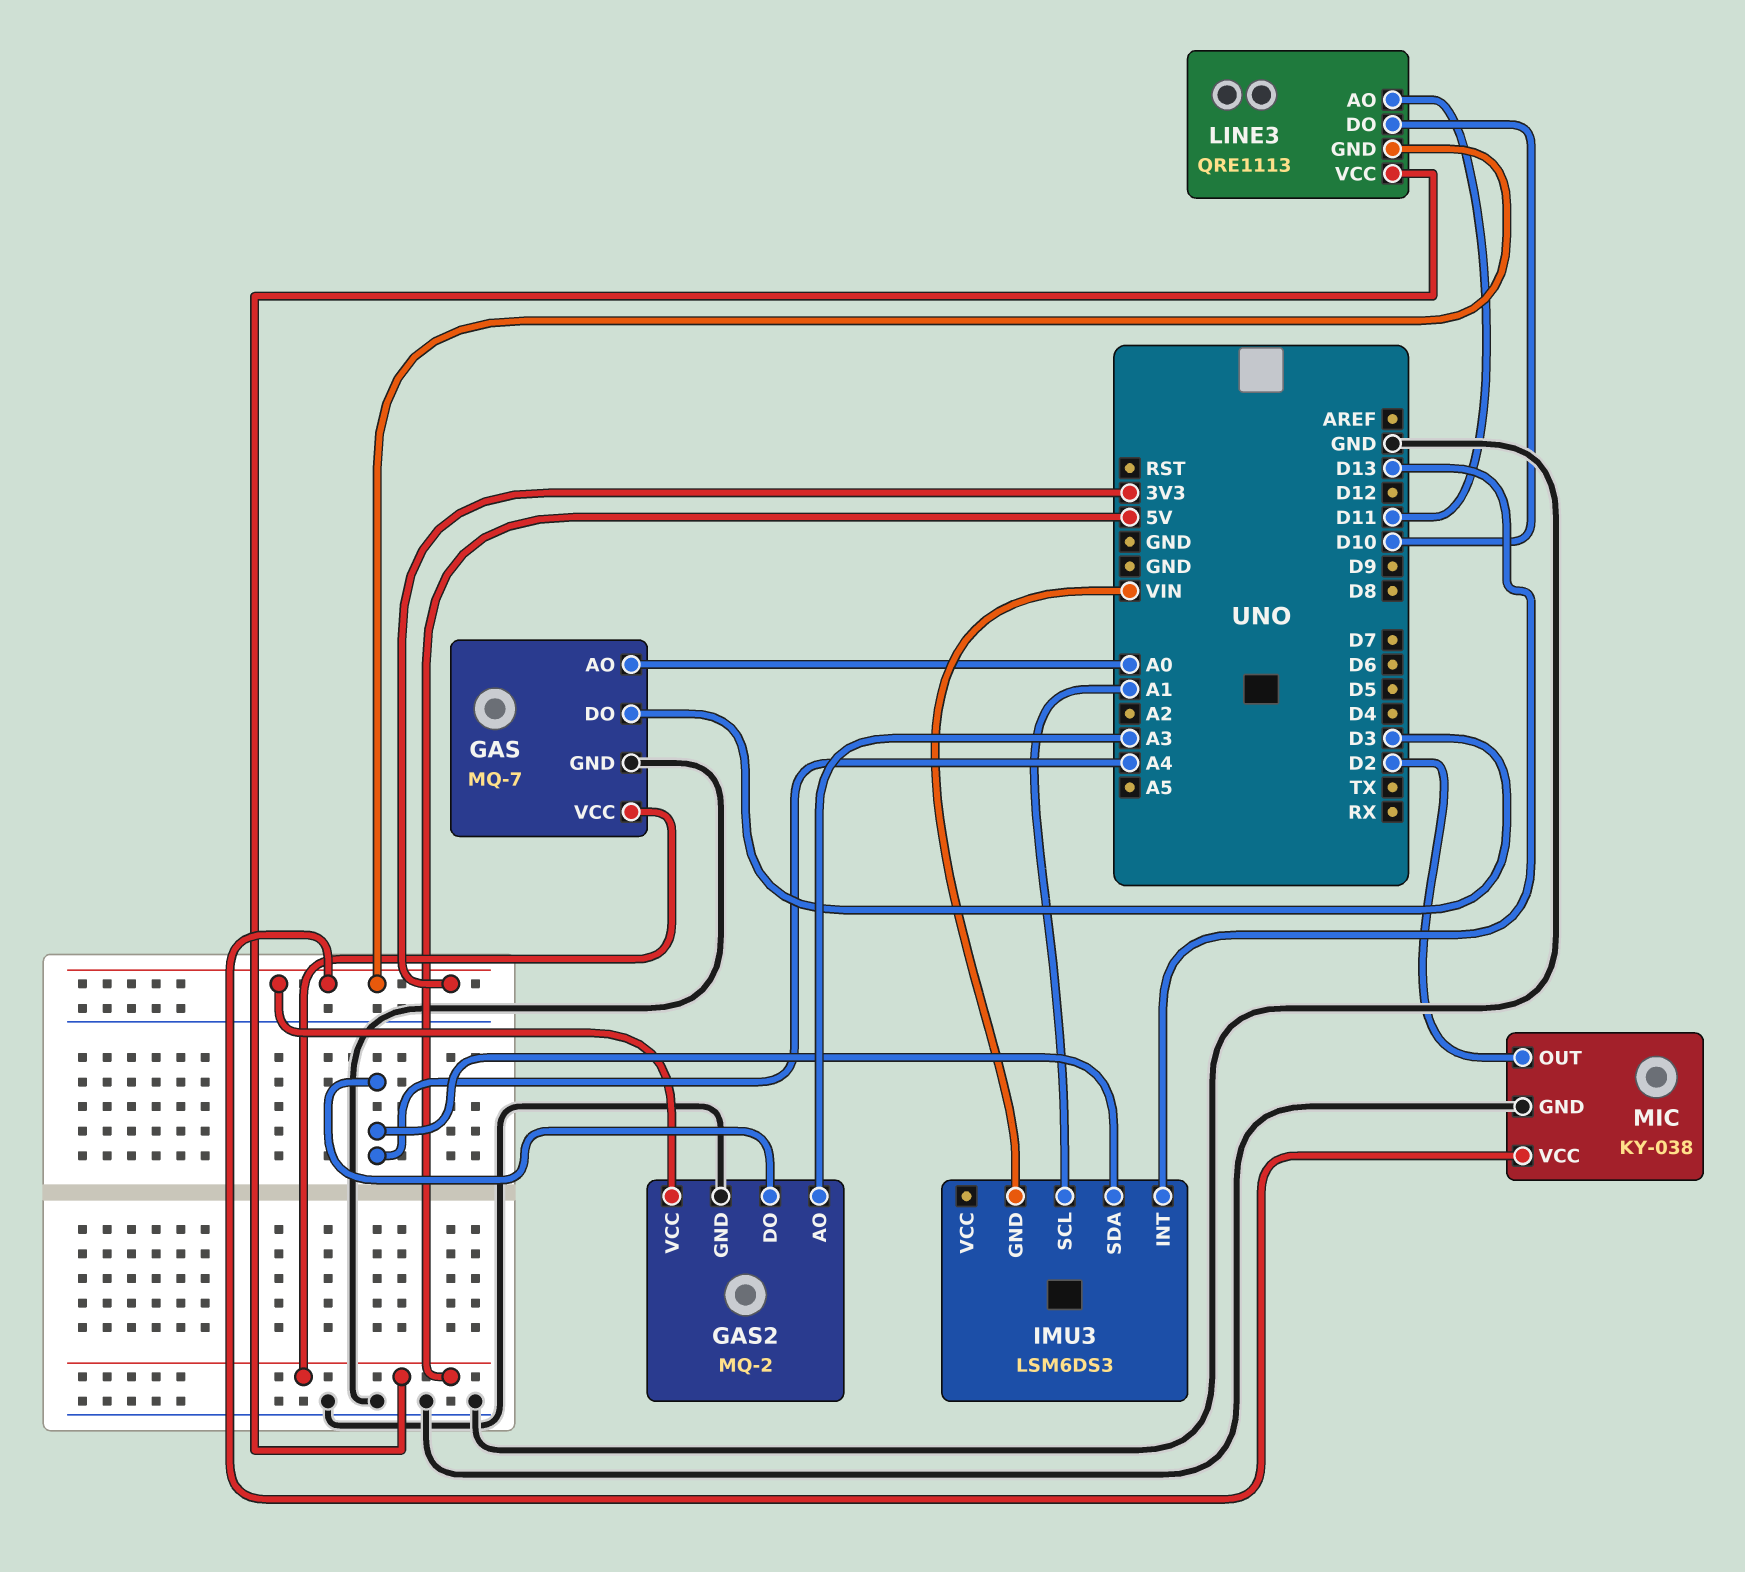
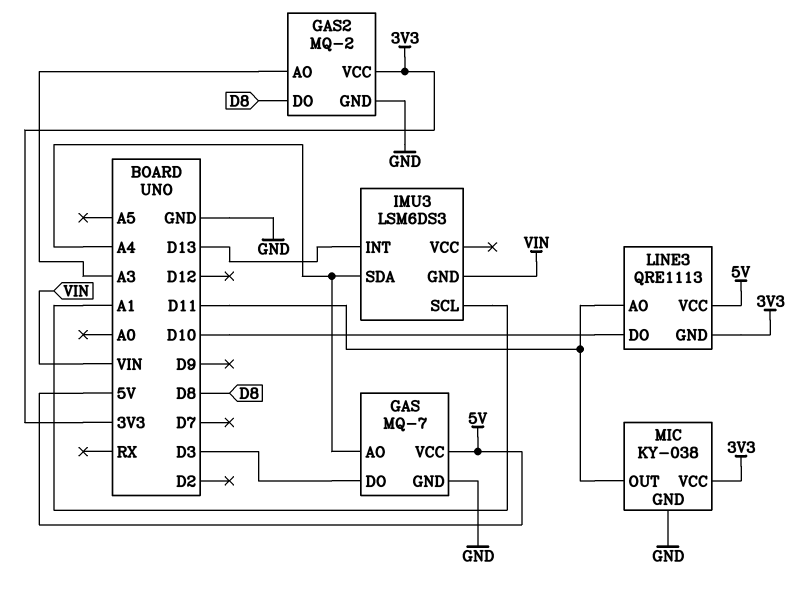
GAS pin AO: A0 -> A4
GAS2 pin DO: A4 -> D8
MIC pin OUT: D2 -> D11

